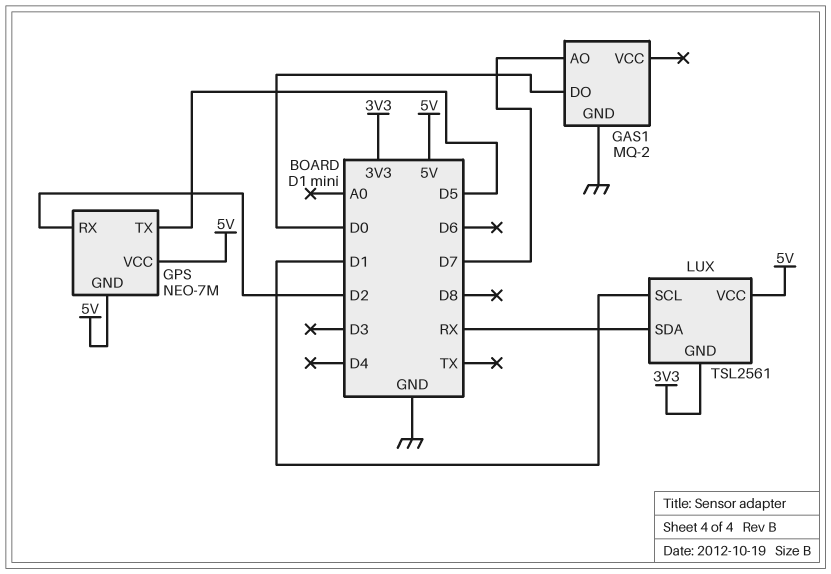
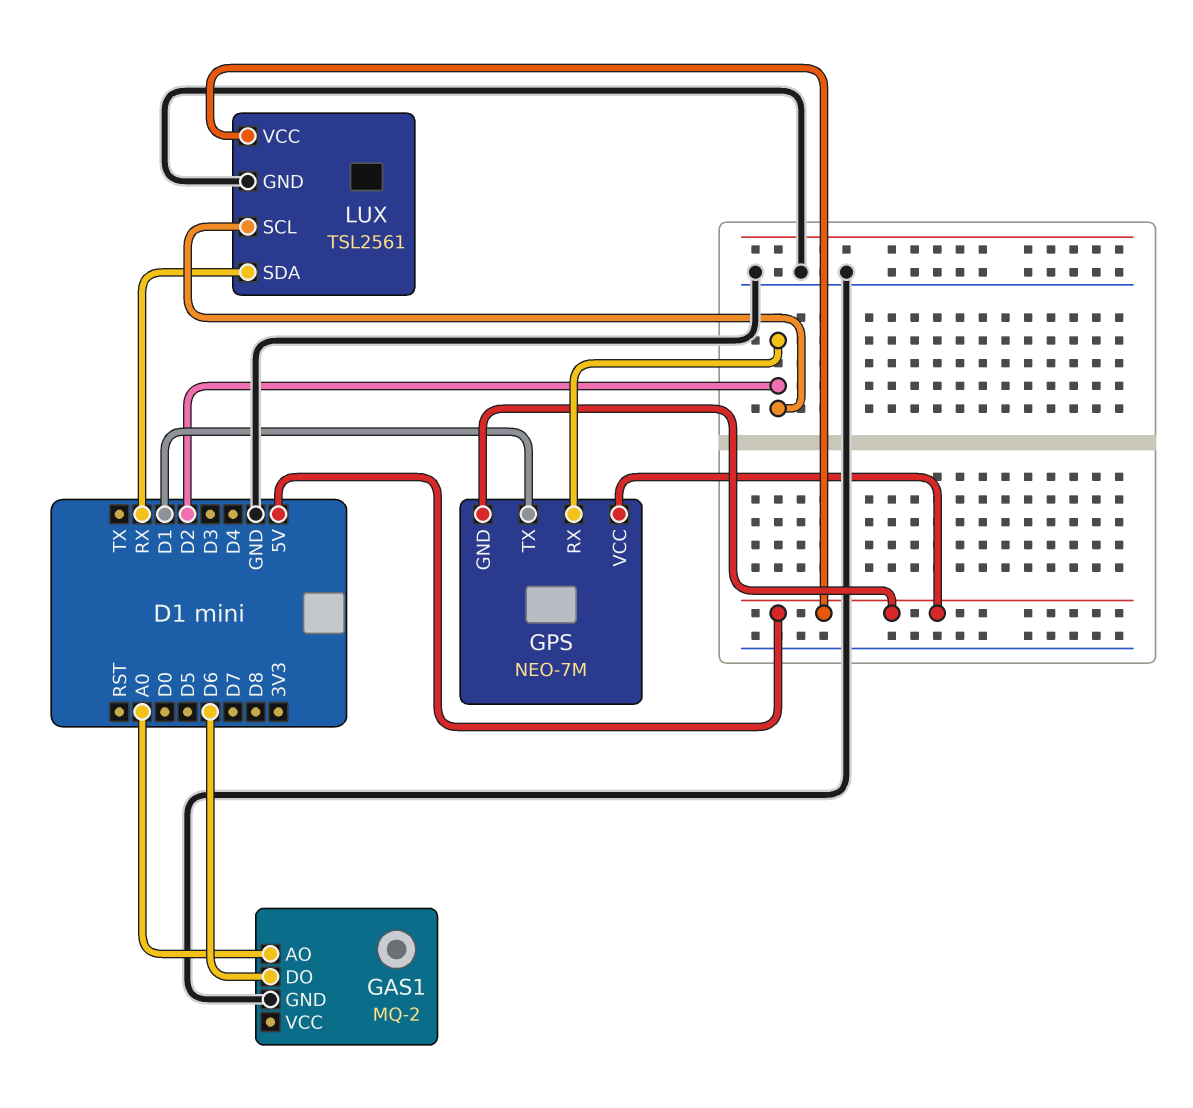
GAS1 pin AO: D7 -> A0
GAS1 pin DO: D0 -> D6
GPS pin TX: D5 -> D1
LUX pin GND: 3V3 -> GND
LUX pin SCL: D1 -> D2

